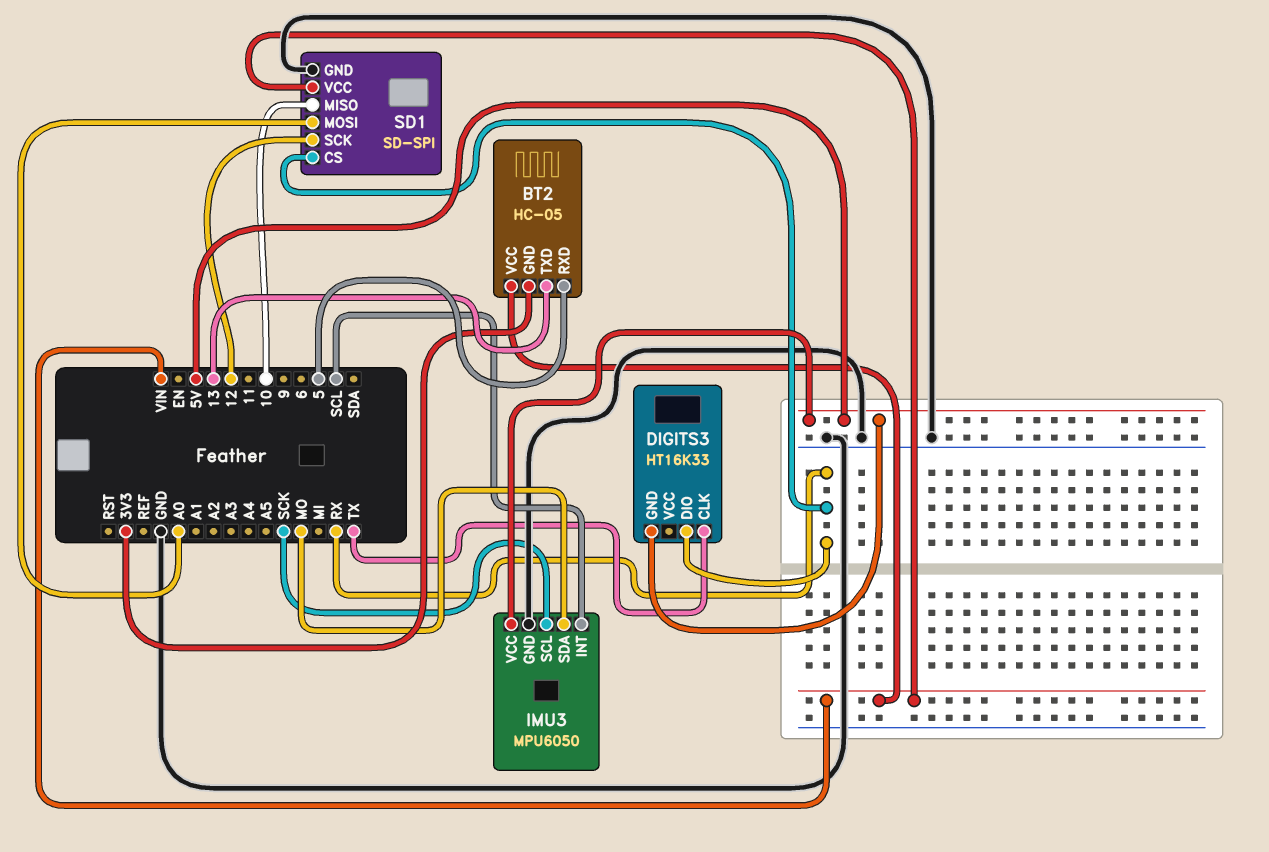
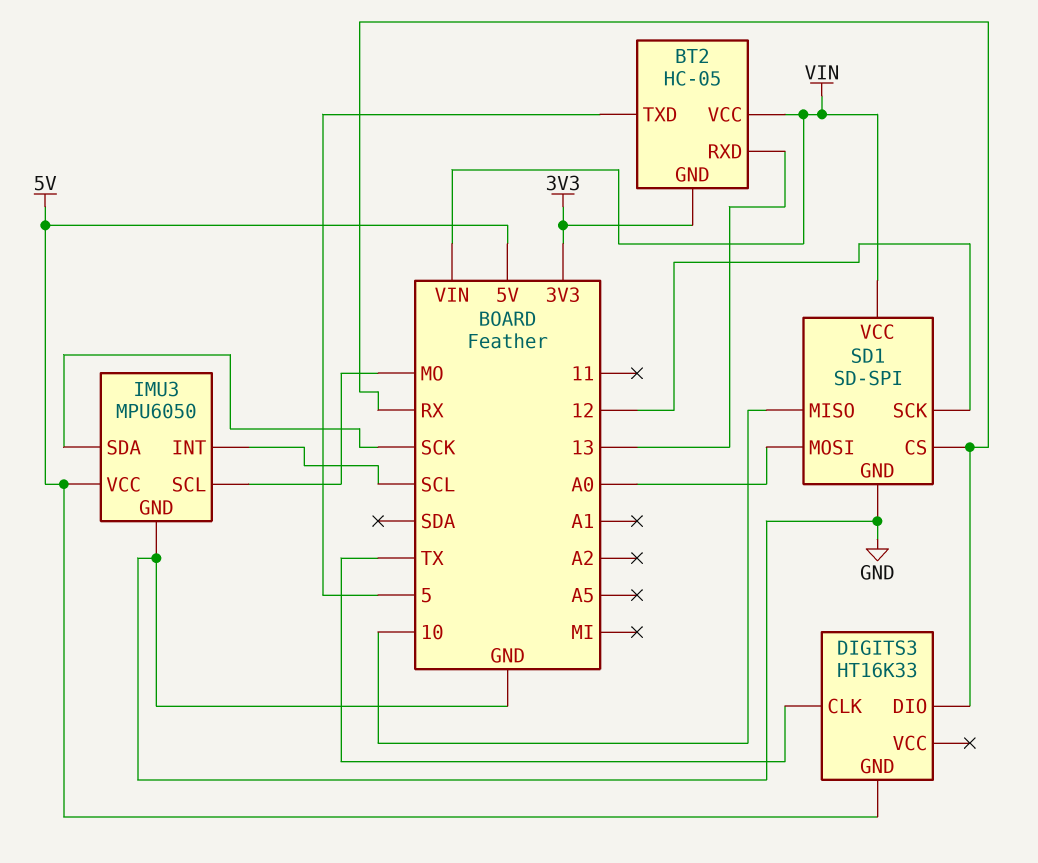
BT2 pin RXD: 5 -> 13
BT2 pin TXD: 13 -> 5
IMU3 pin SCL: SCK -> MO
IMU3 pin SDA: MO -> SCK

